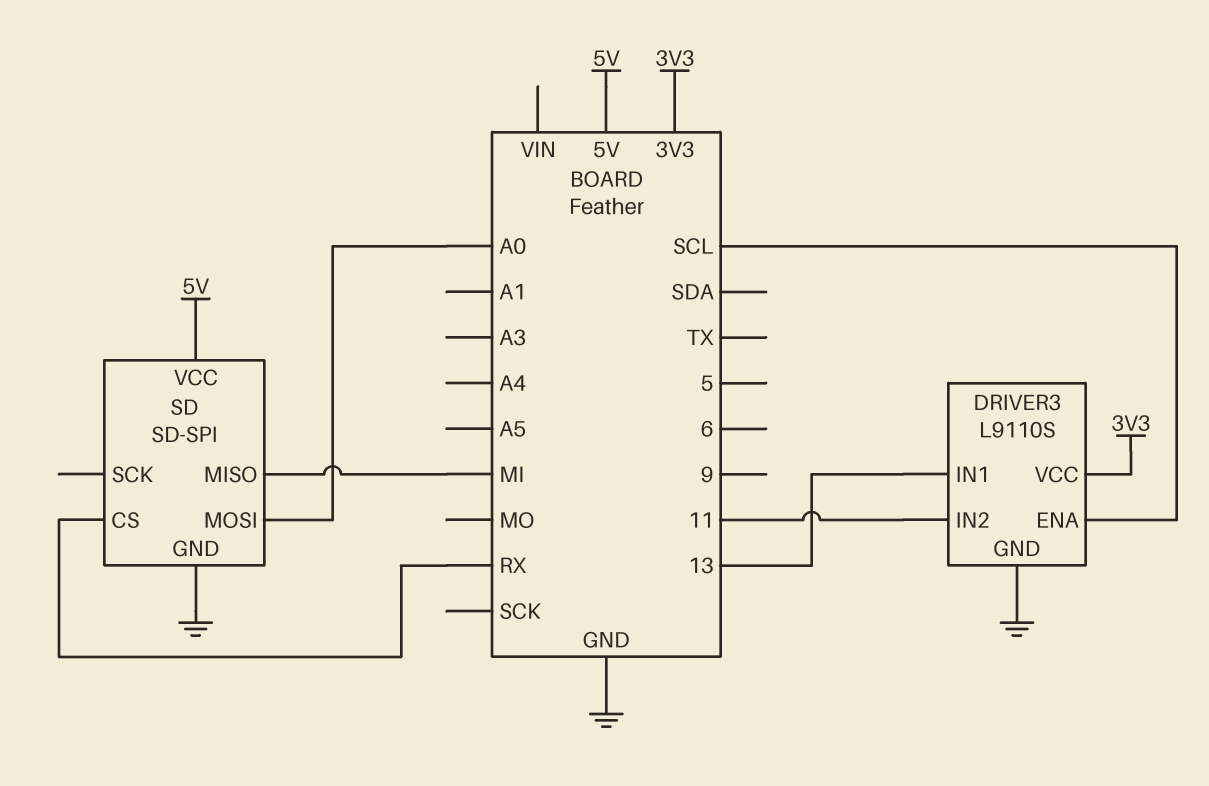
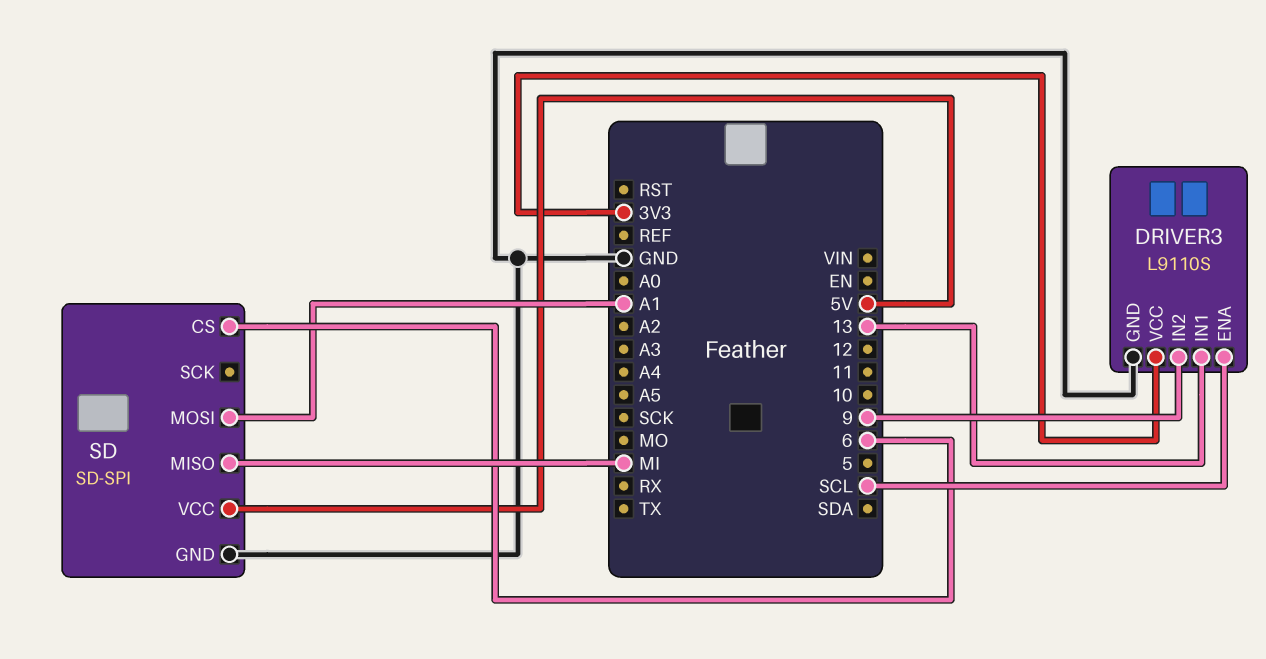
DRIVER3 pin IN2: 11 -> 9
SD pin CS: RX -> 6
SD pin MOSI: A0 -> A1

